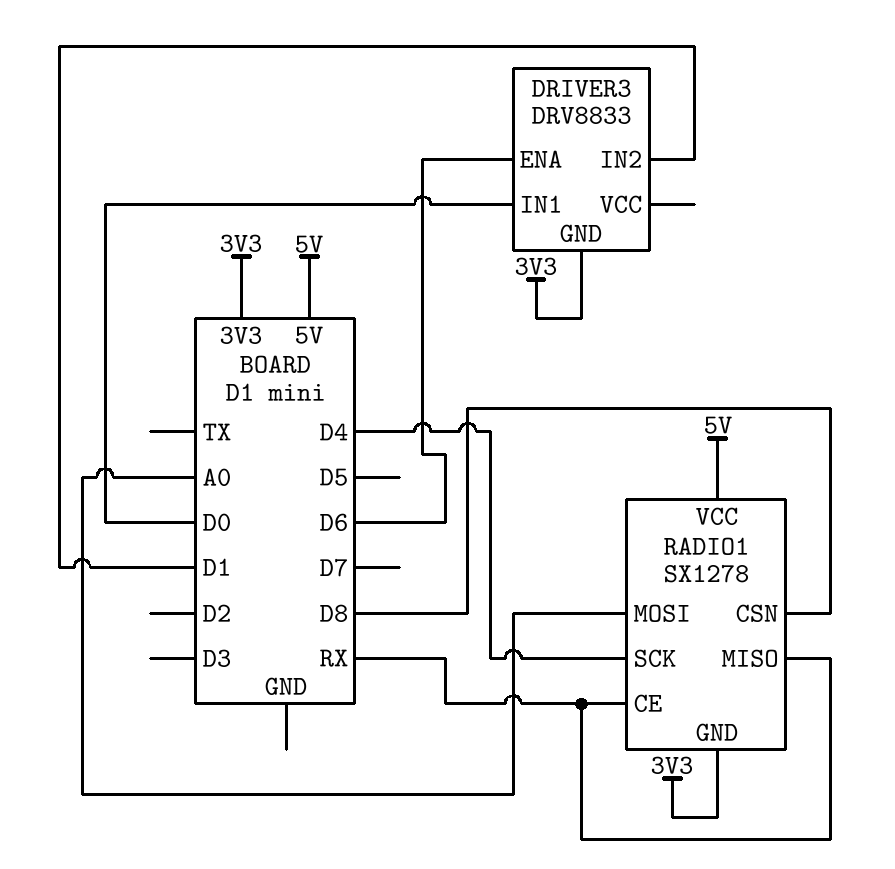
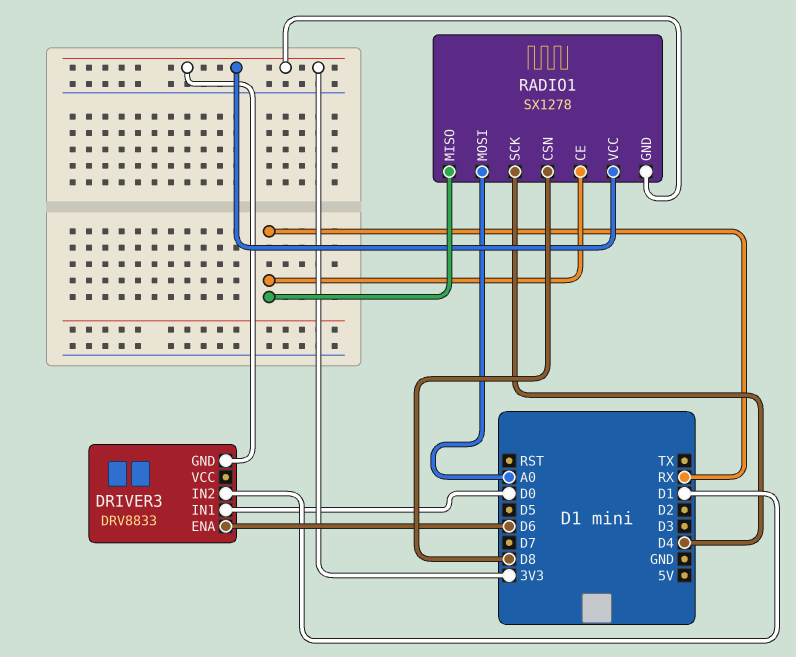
RADIO1 pin VCC: 5V -> 3V3

